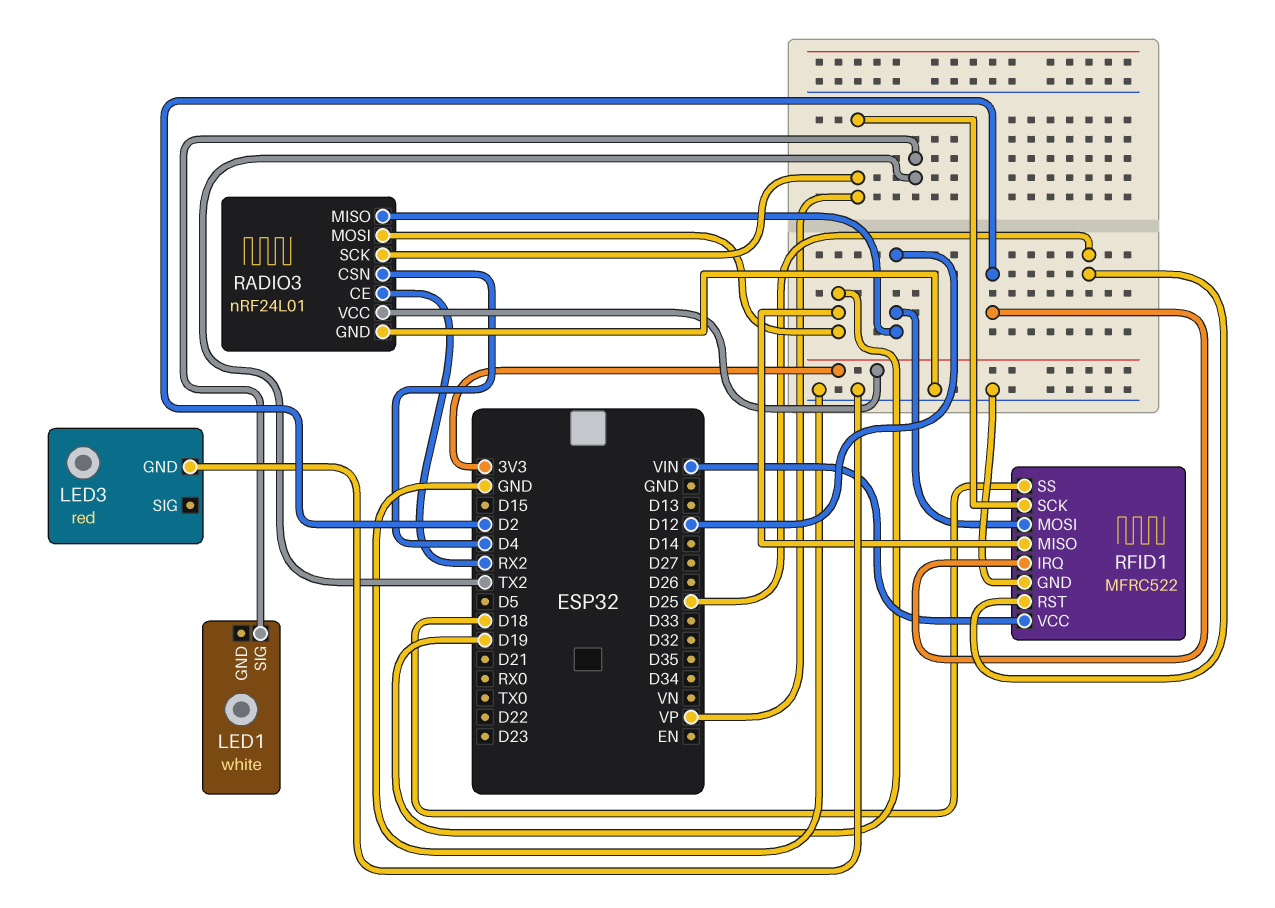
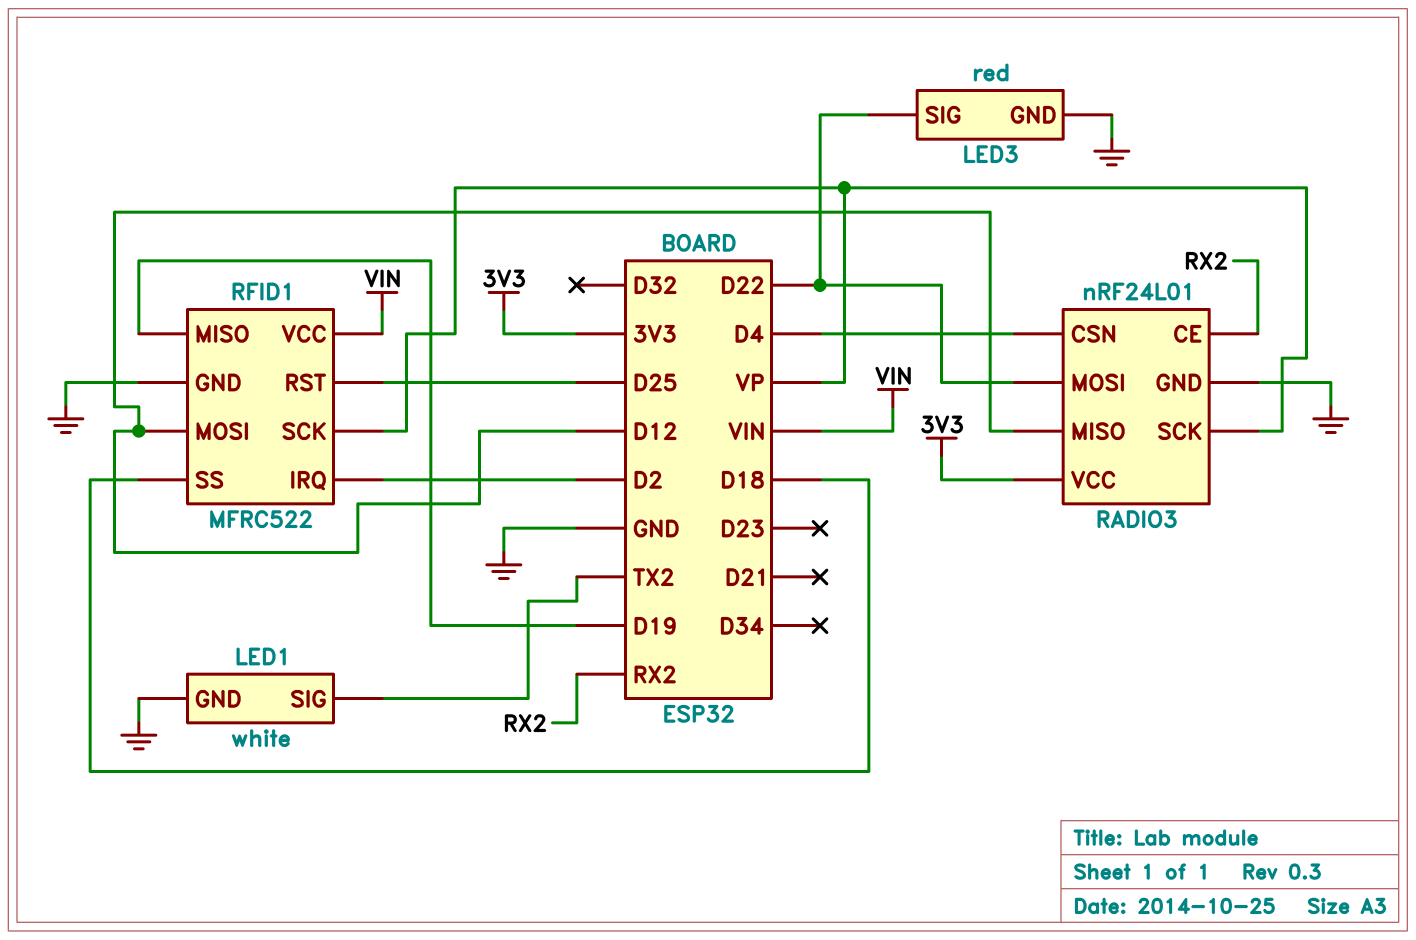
LED1 pin GND: none -> GND
LED3 pin SIG: none -> D22
RADIO3 pin MOSI: D19 -> D22

